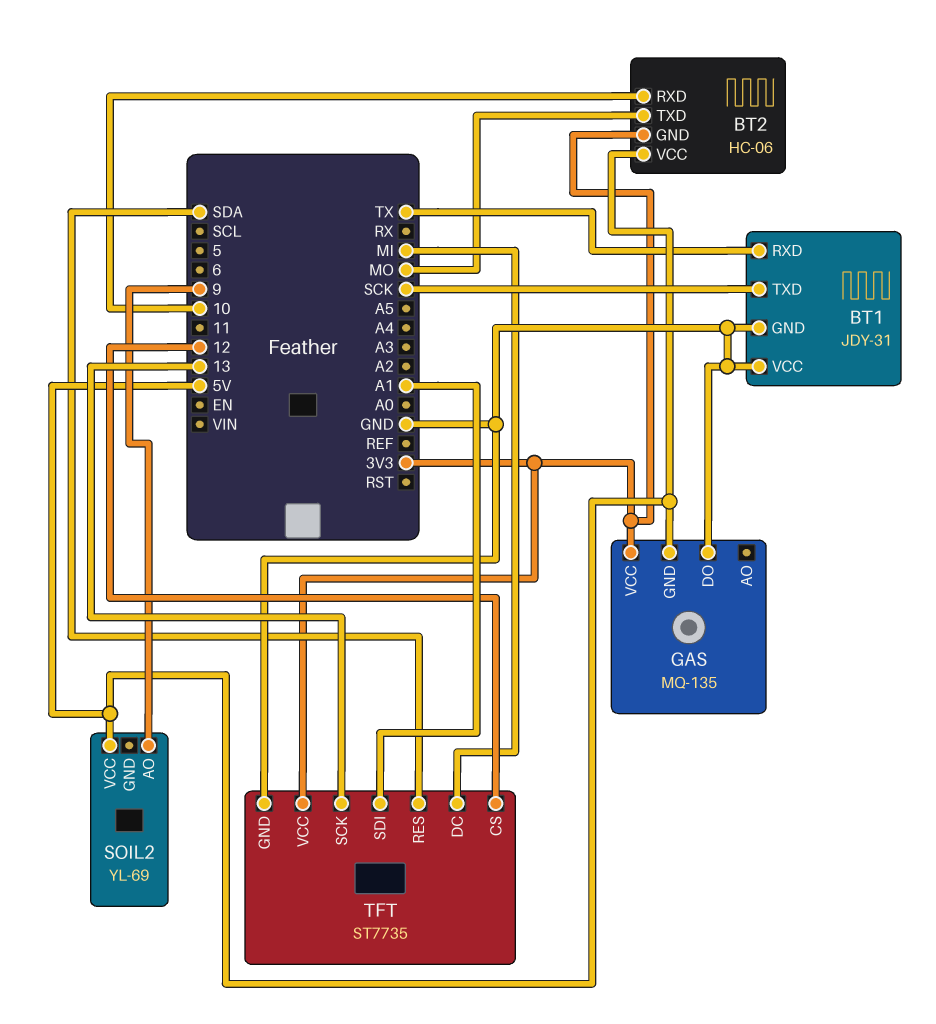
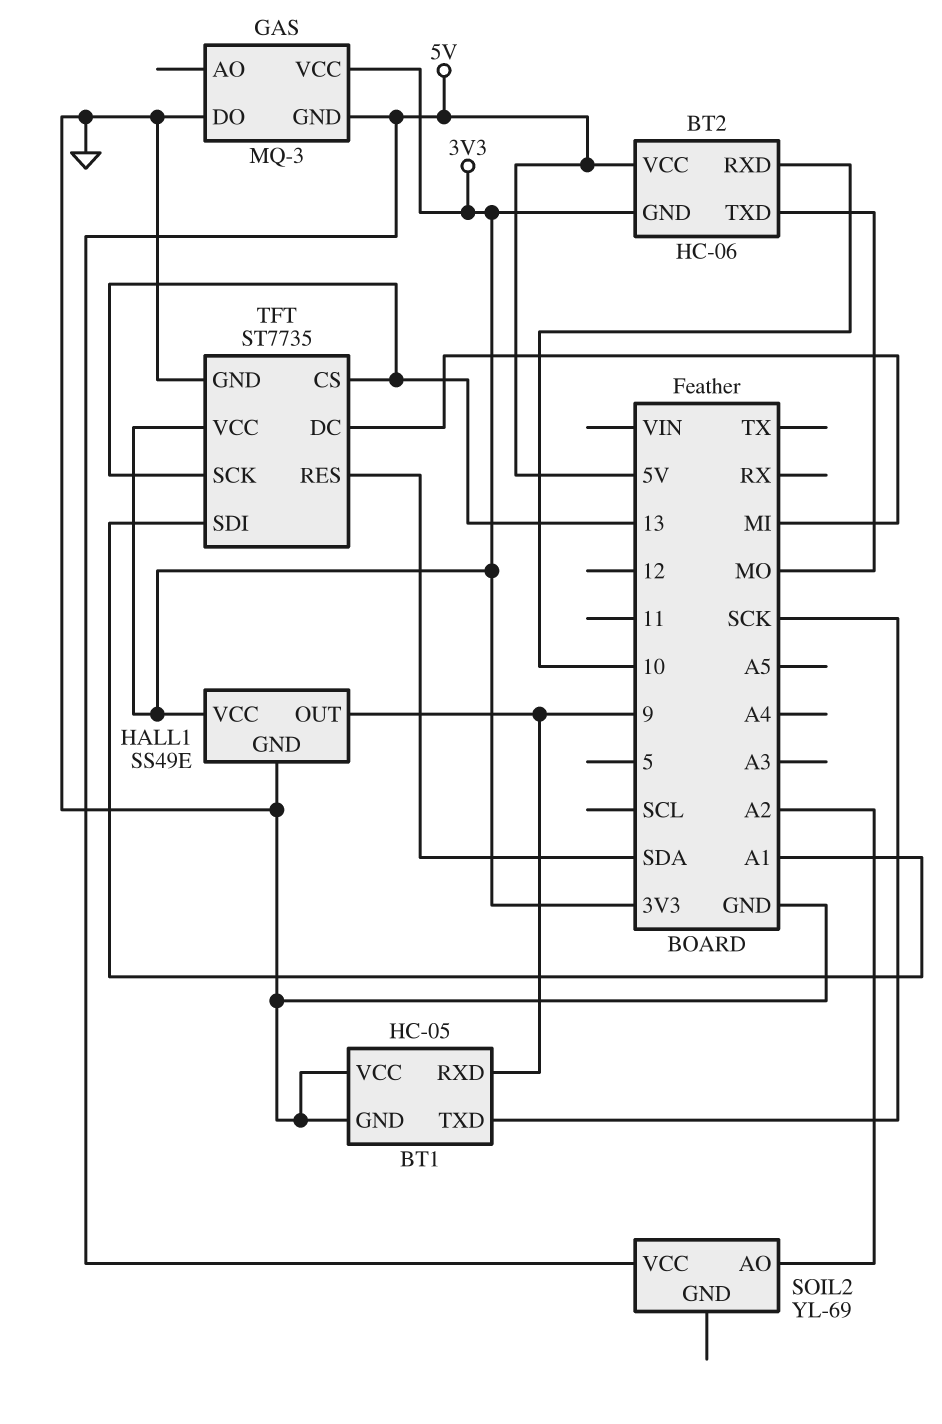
BT1: JDY-31 -> HC-05
BT1 pin RXD: TX -> 9
GAS: MQ-135 -> MQ-3
HALL1: none -> SS49E
HALL1 pin GND: none -> GND
HALL1 pin OUT: none -> 9
HALL1 pin VCC: none -> 3V3
SOIL2 pin AO: 9 -> A2
TFT pin CS: 12 -> 13

